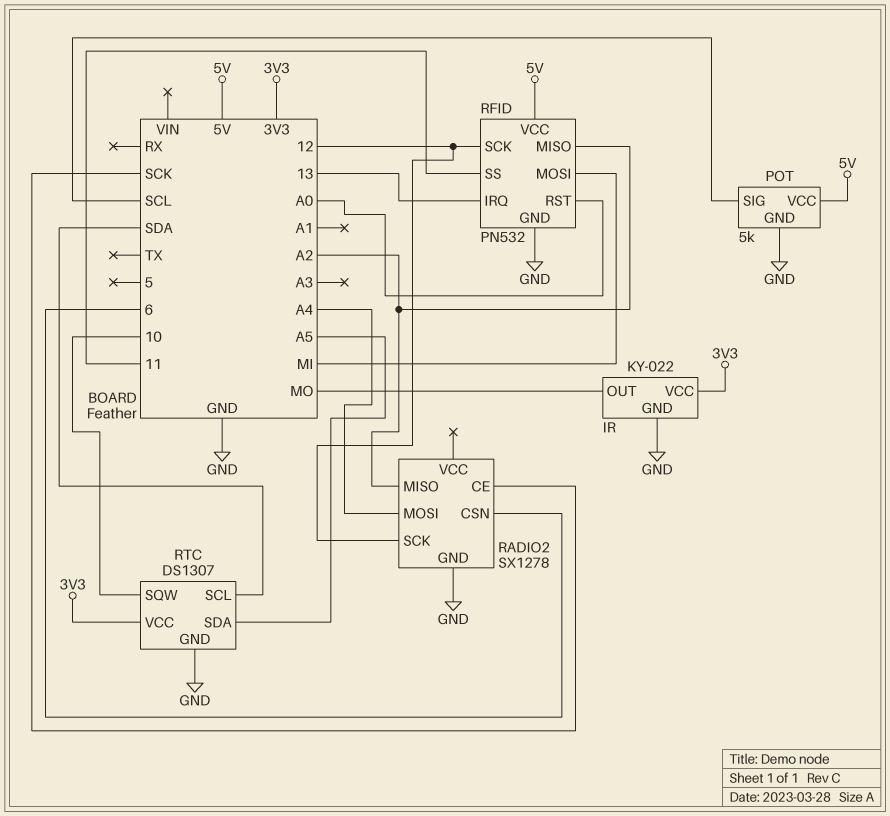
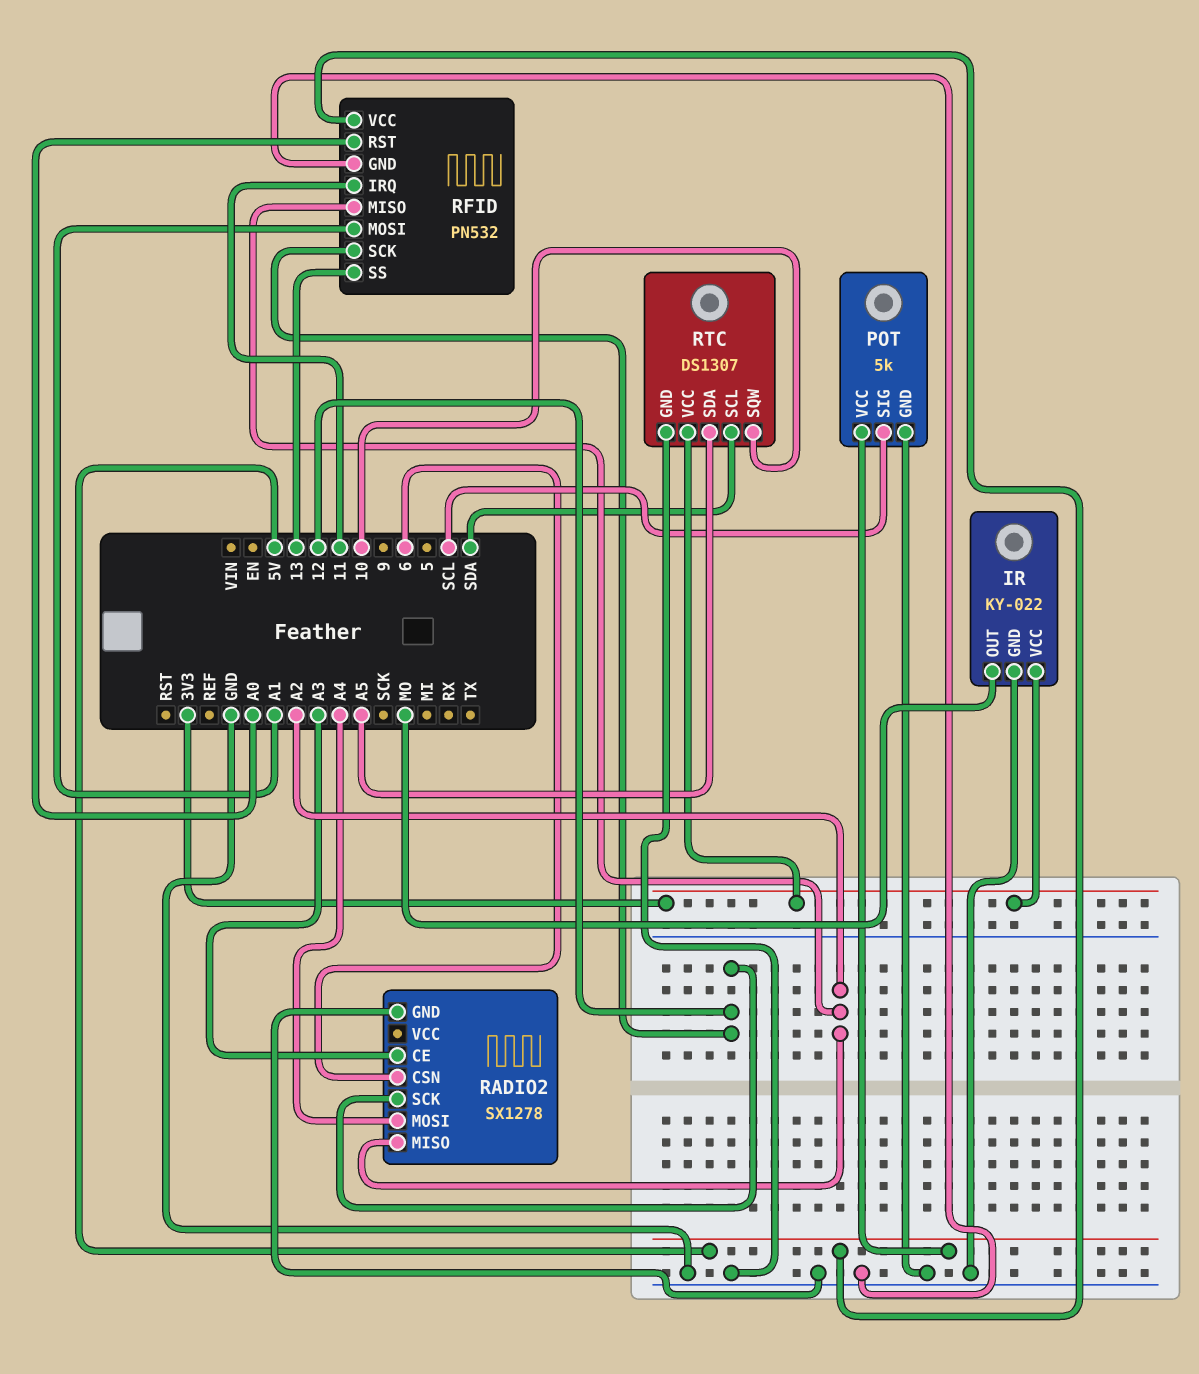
RADIO2 pin CE: SCK -> A3
RFID pin IRQ: 13 -> 11
RFID pin MOSI: MI -> A1
RFID pin SS: 11 -> 13

